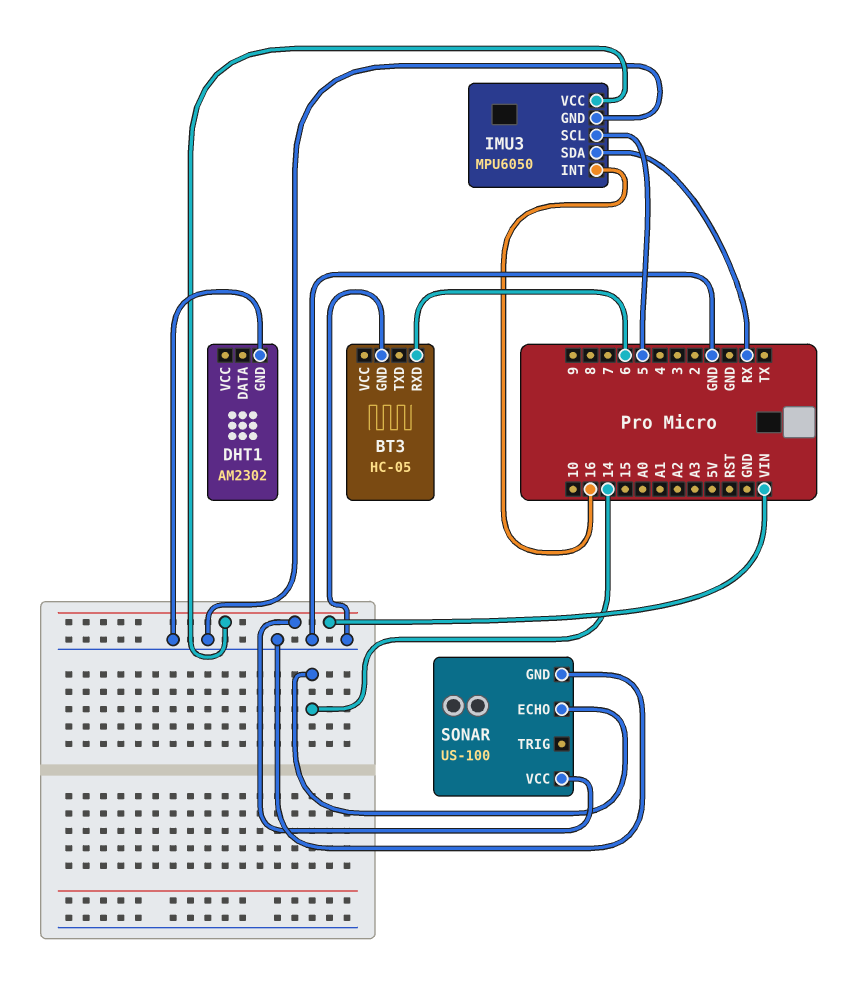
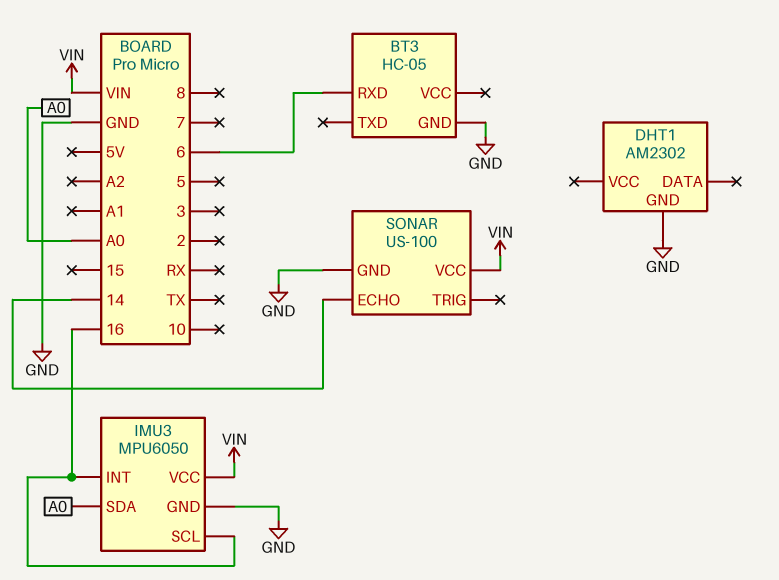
IMU3 pin SCL: 5 -> 16
IMU3 pin SDA: RX -> A0

